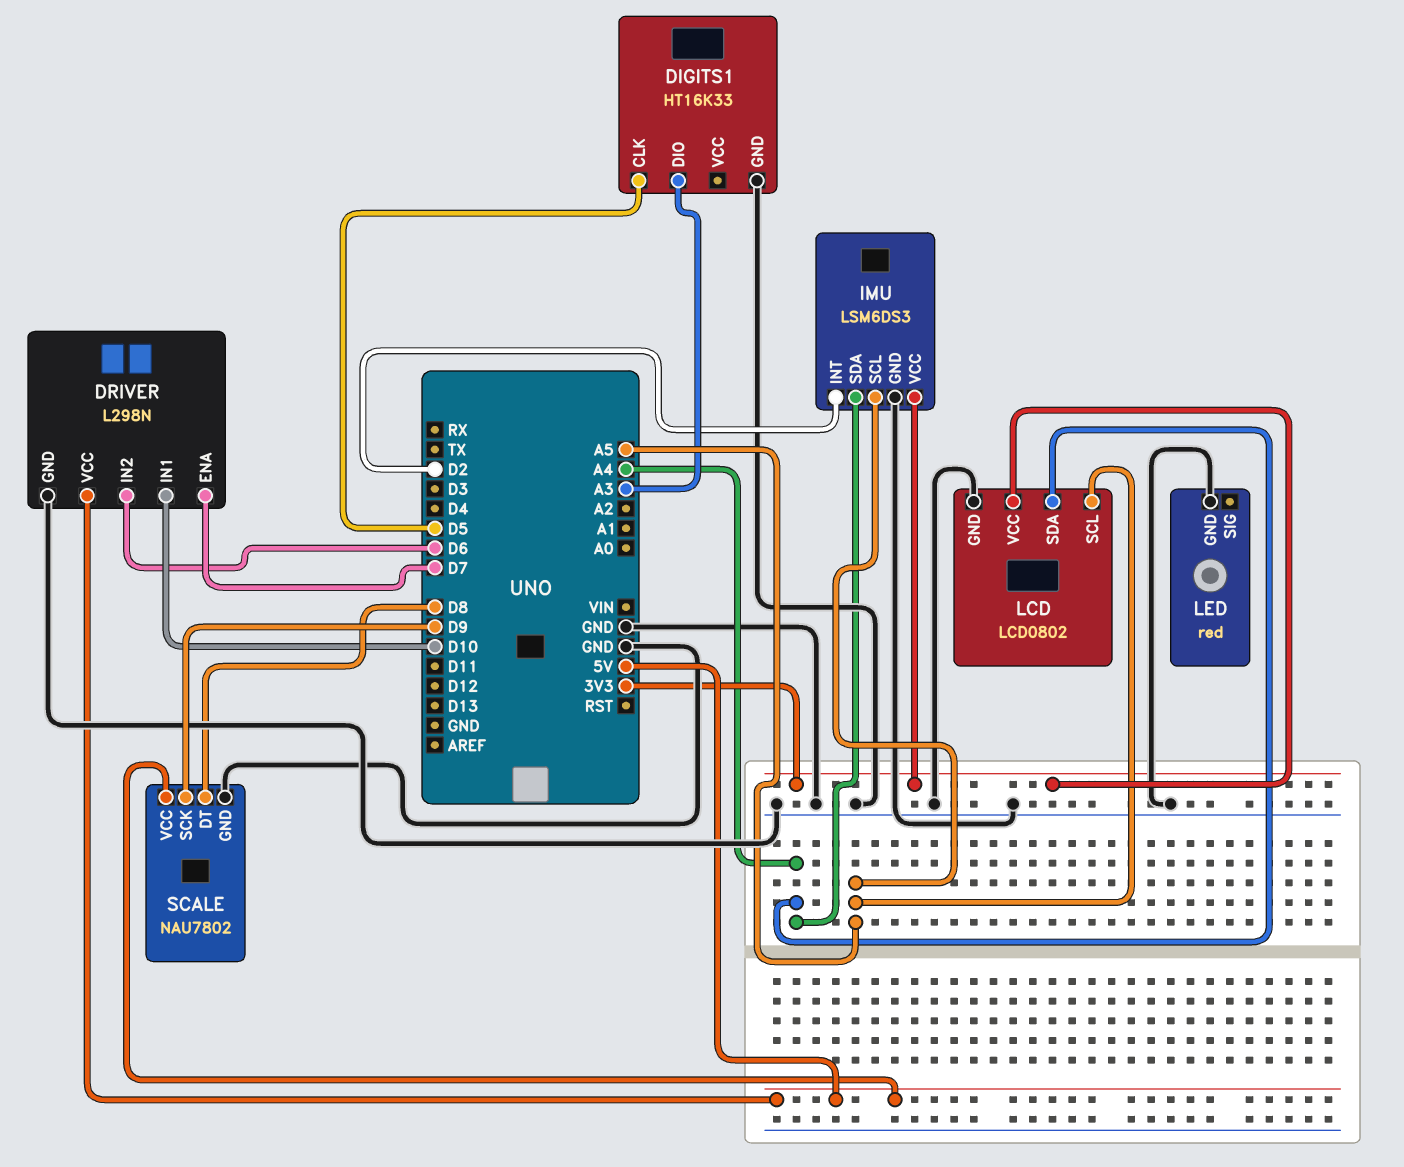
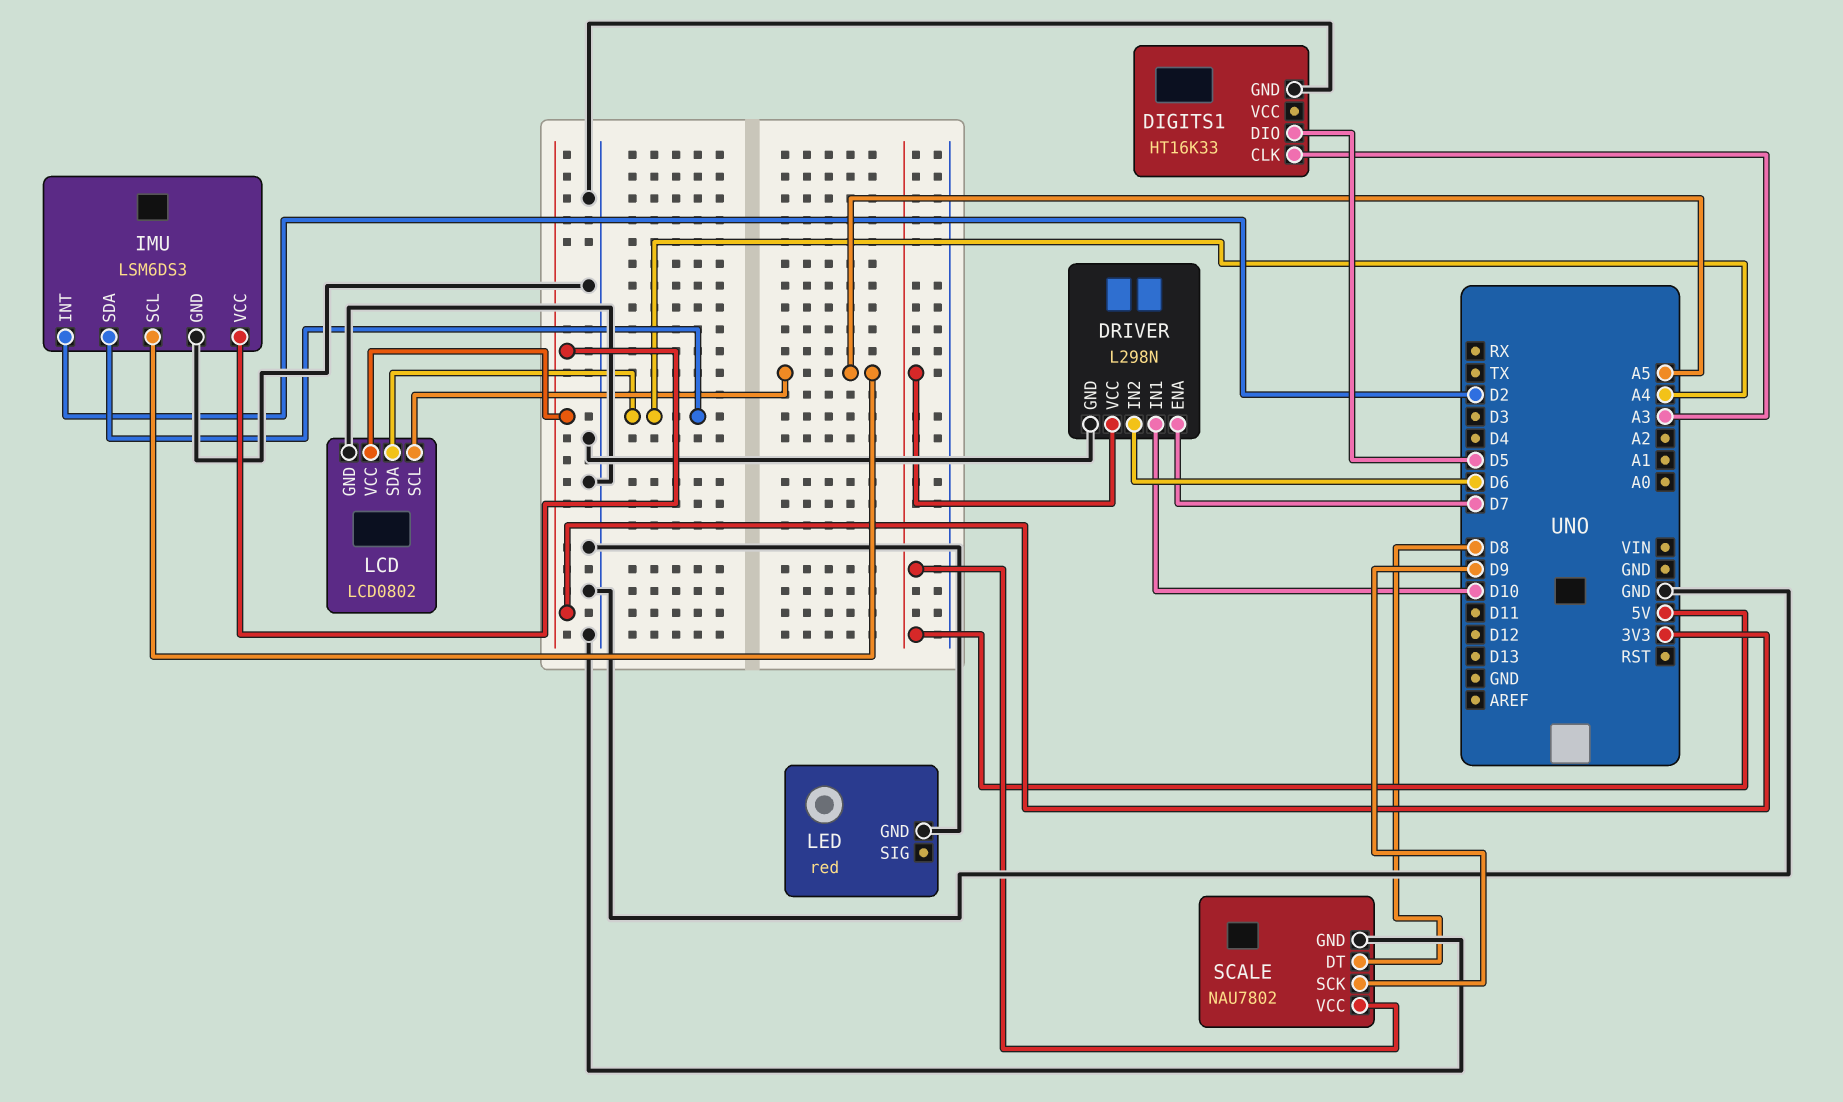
DIGITS1 pin CLK: D5 -> A3
DIGITS1 pin DIO: A3 -> D5

